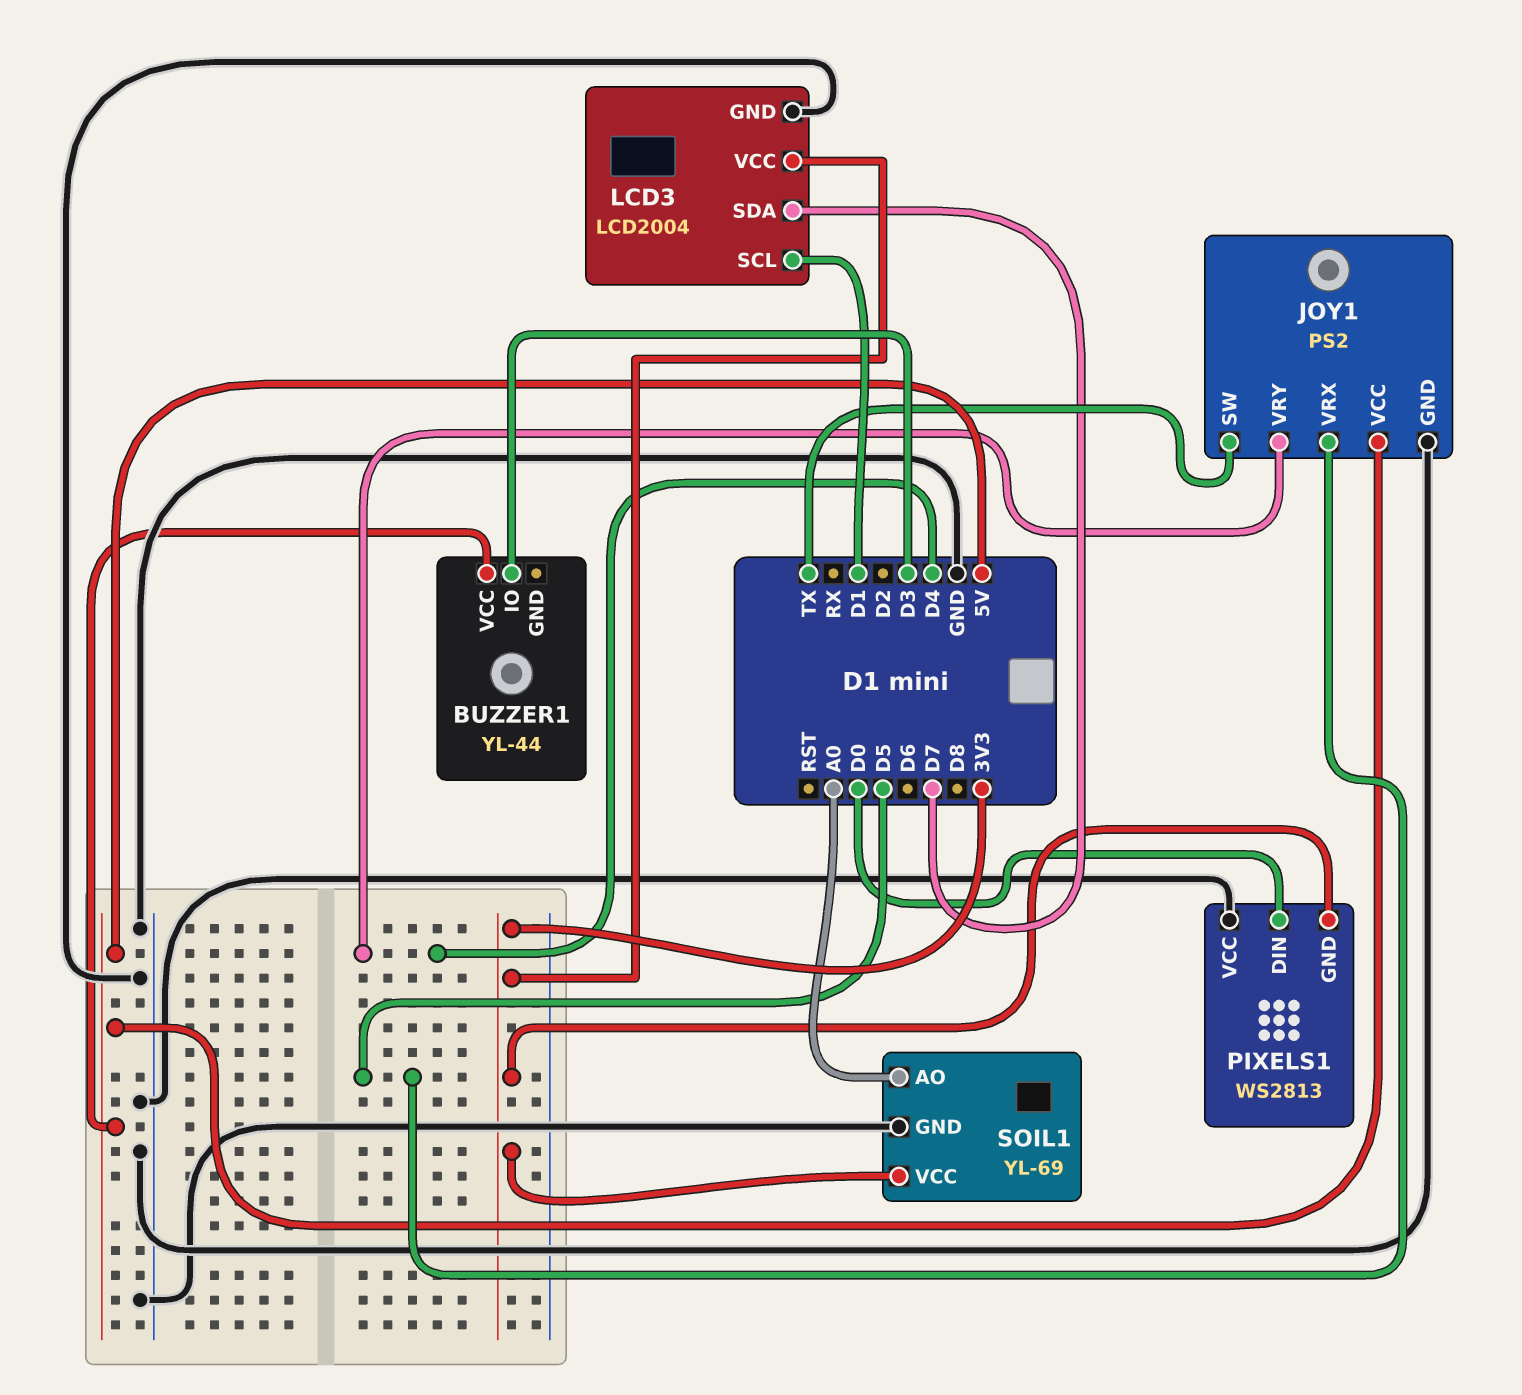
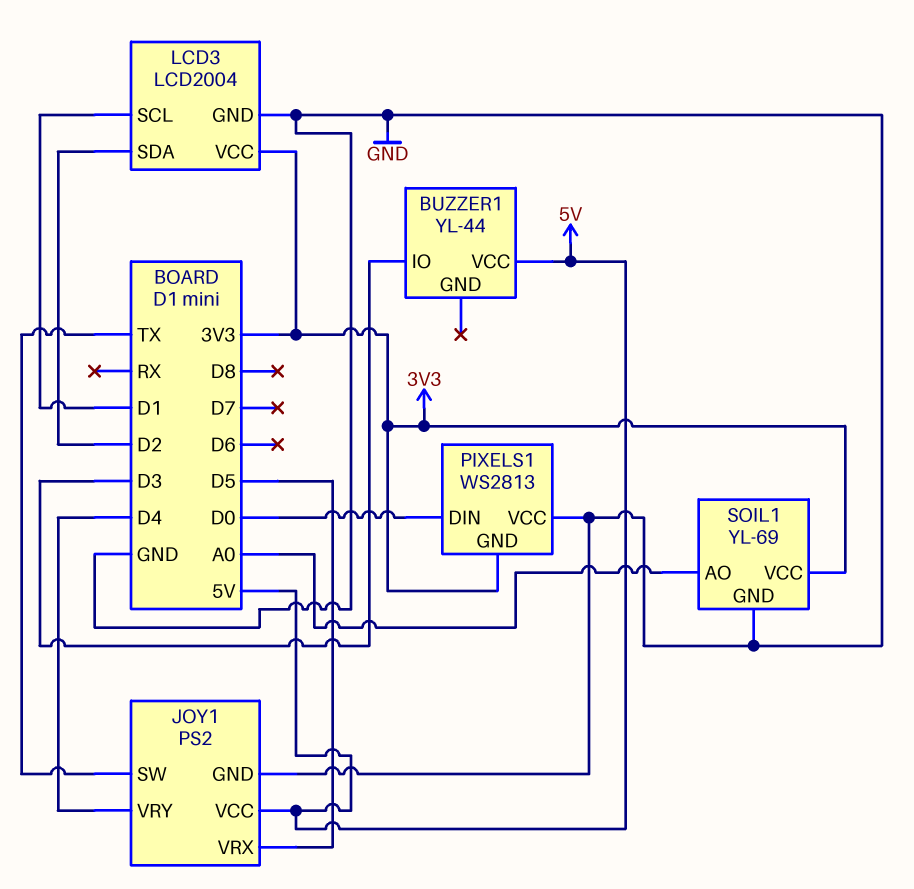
LCD3 pin SDA: D7 -> D2

